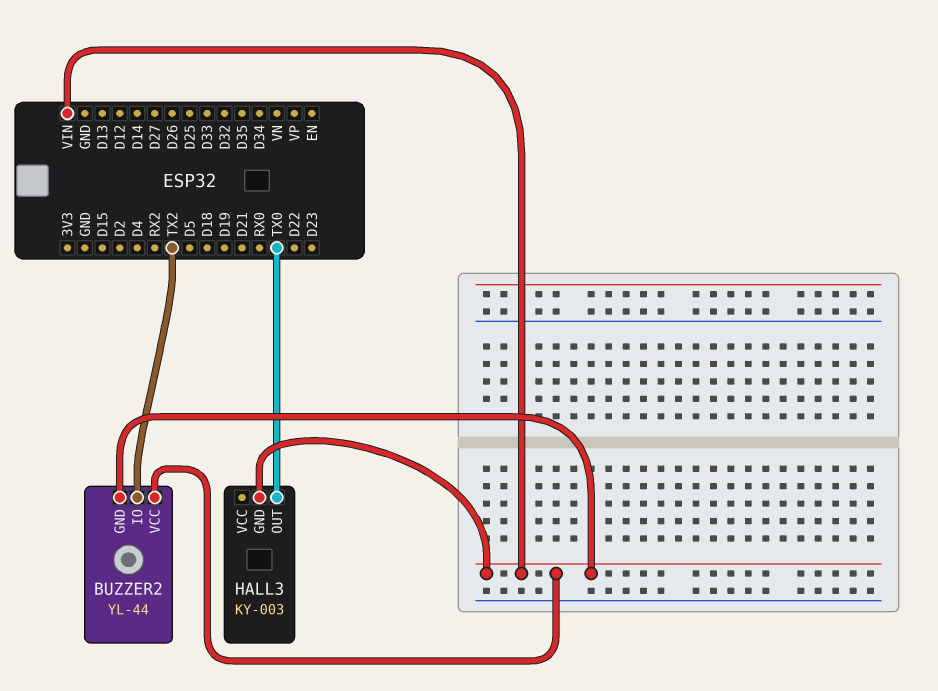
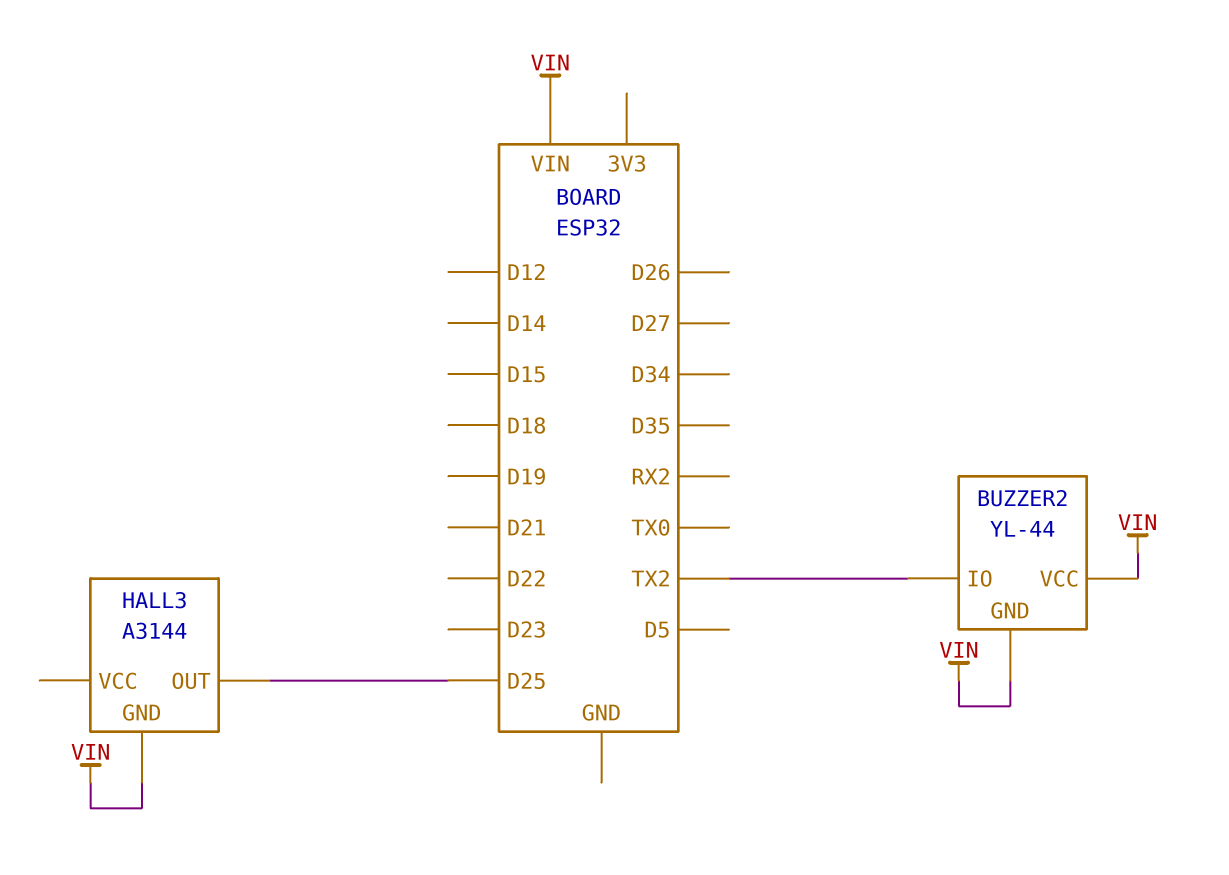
HALL3: KY-003 -> A3144
HALL3 pin OUT: TX0 -> D25

